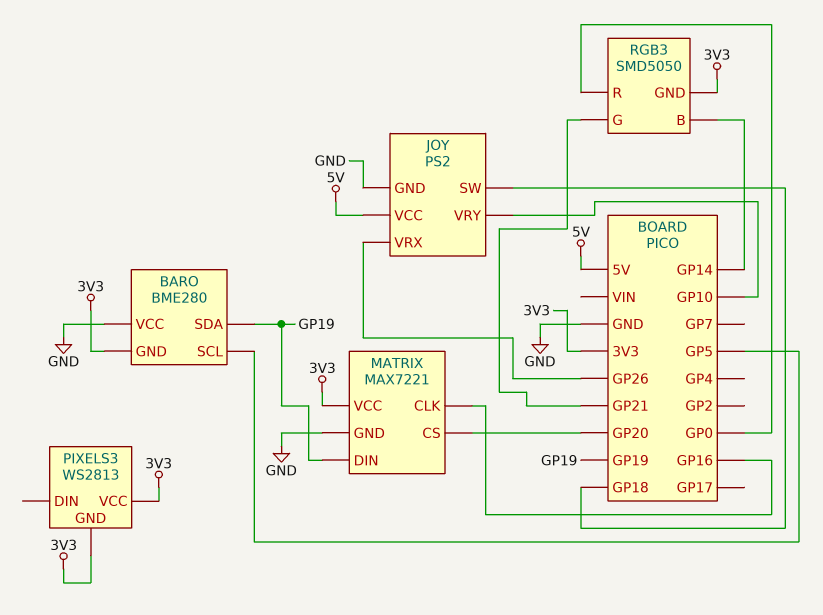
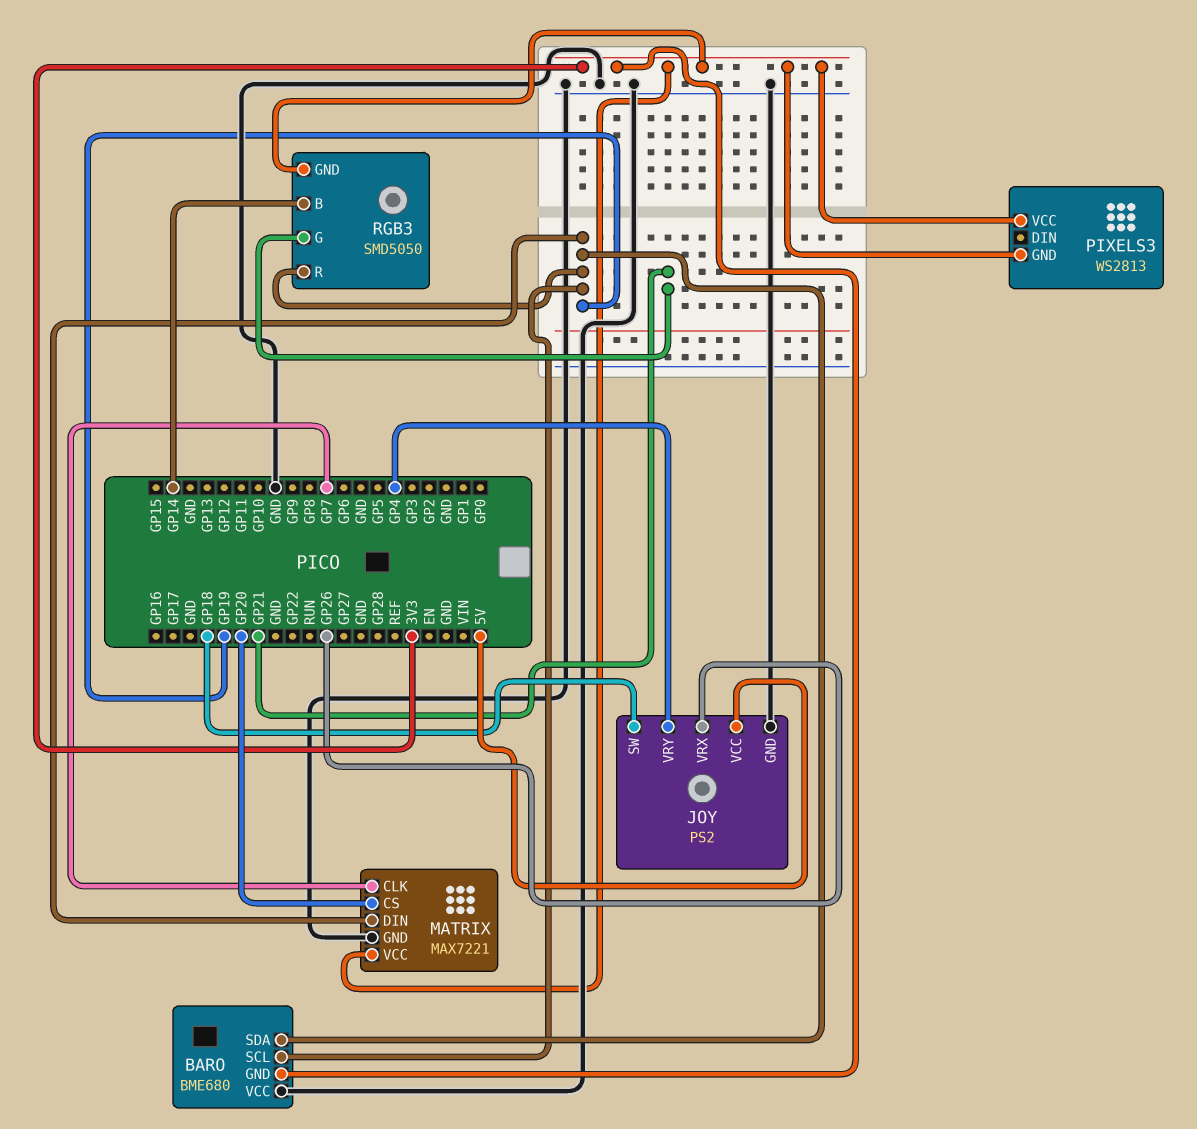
BARO: BME280 -> BME680
BARO pin SCL: GP5 -> GP19
JOY pin VRY: GP10 -> GP4
MATRIX pin CLK: GP16 -> GP7
RGB3 pin R: GP0 -> GP19

